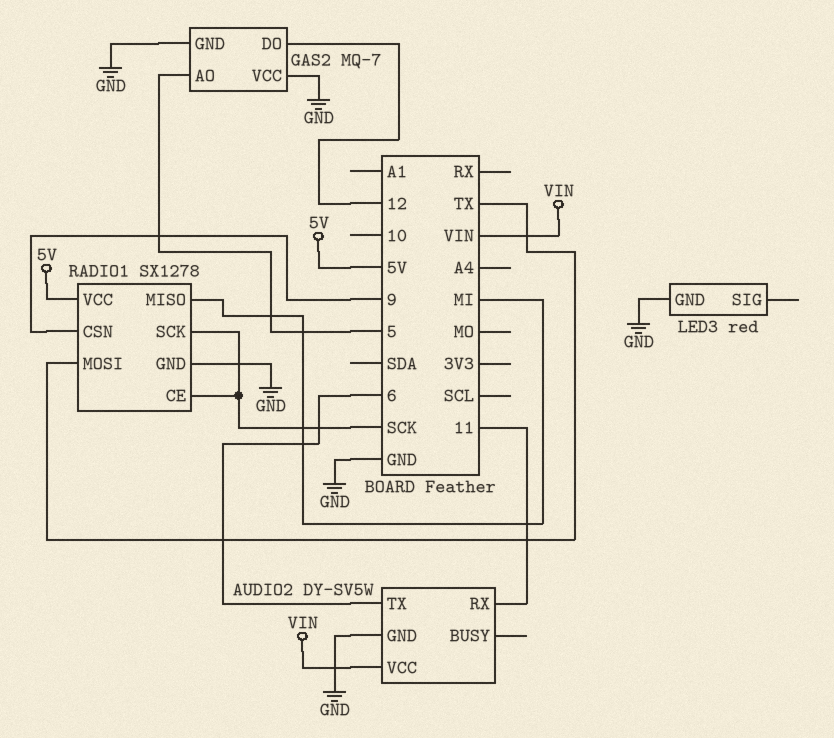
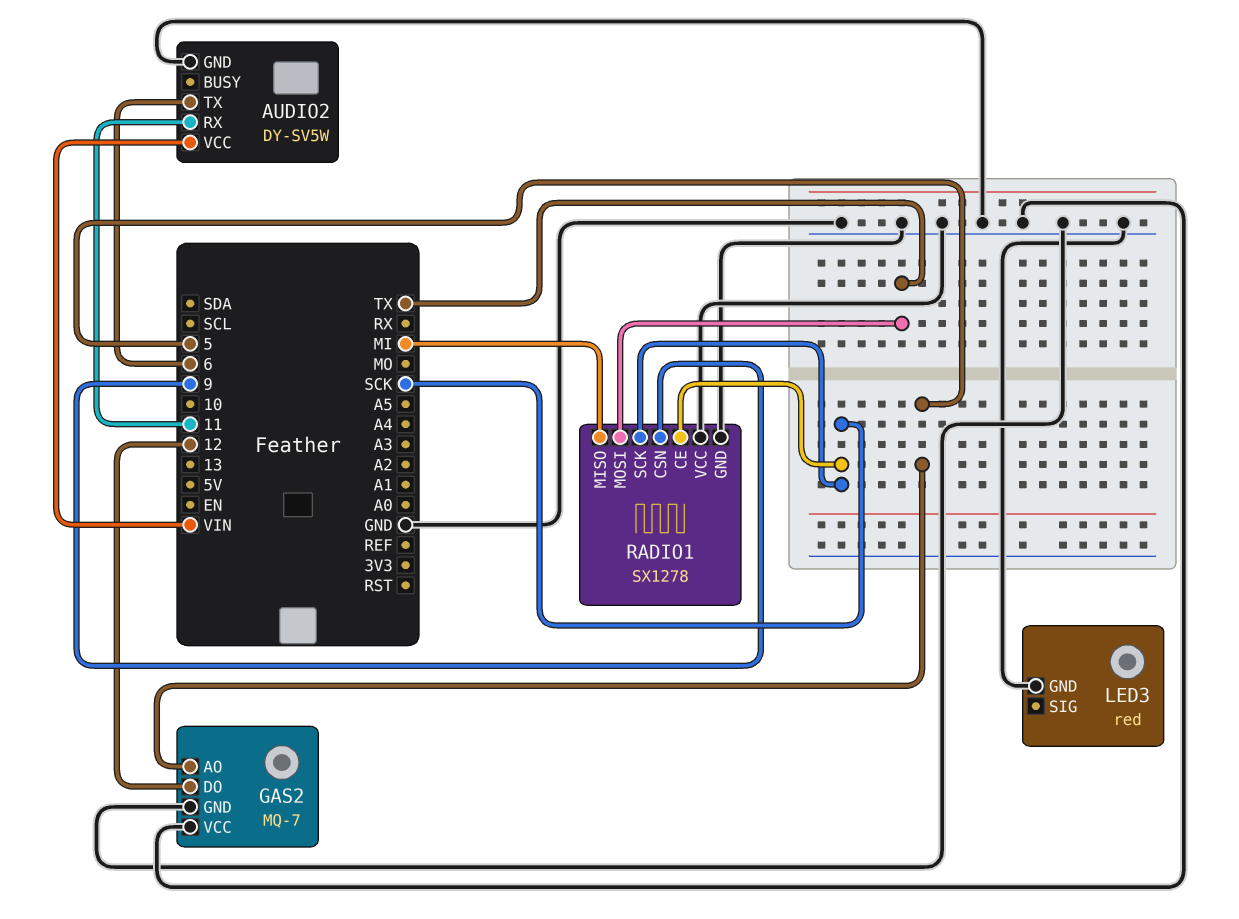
RADIO1 pin VCC: 5V -> GND

